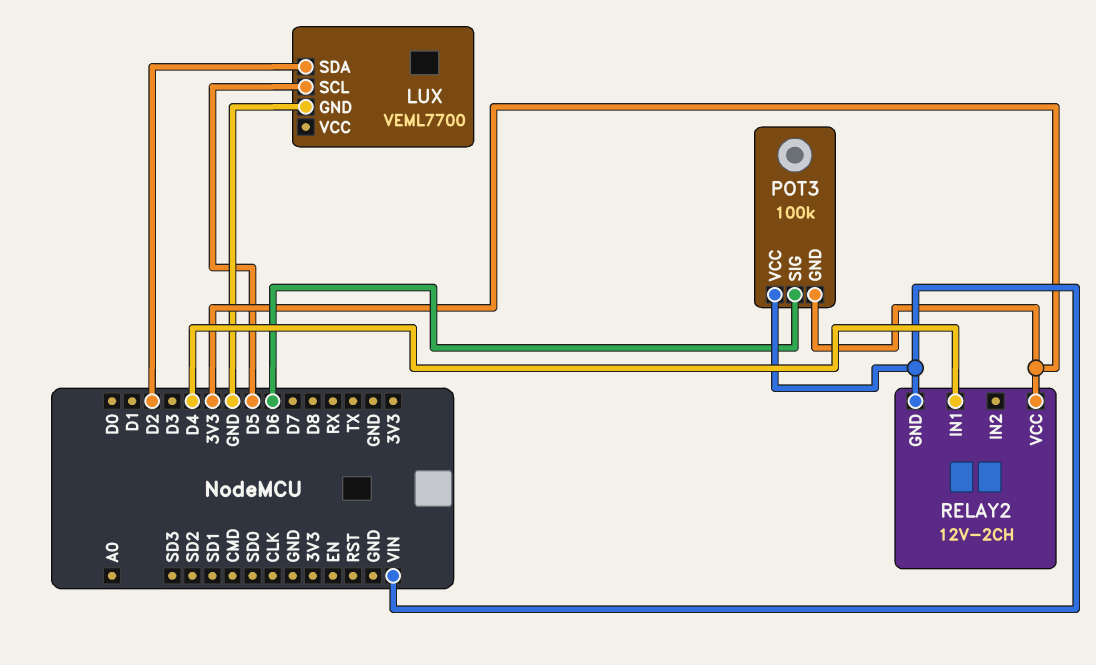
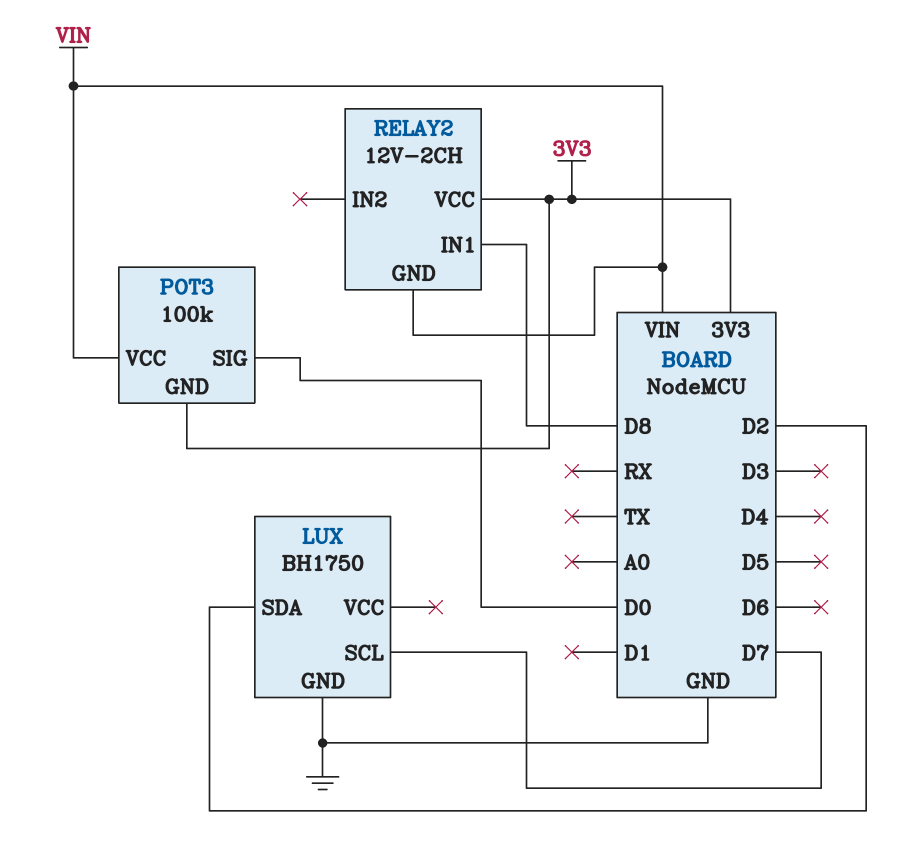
LUX: VEML7700 -> BH1750
LUX pin SCL: D5 -> D7
POT3 pin SIG: D6 -> D0
RELAY2 pin IN1: D4 -> D8

